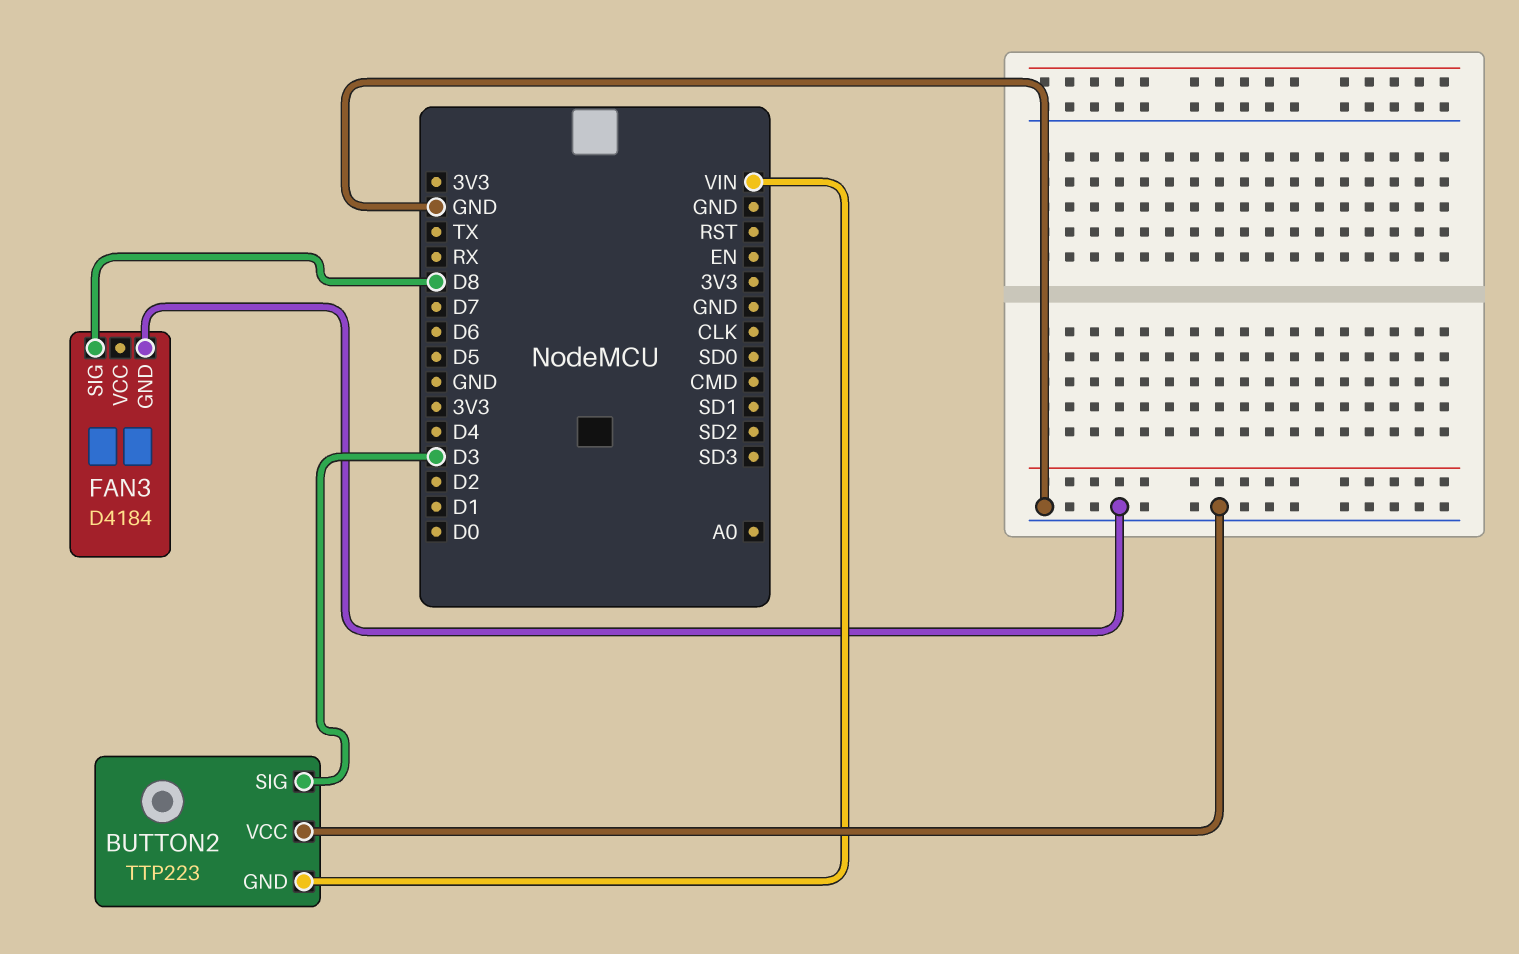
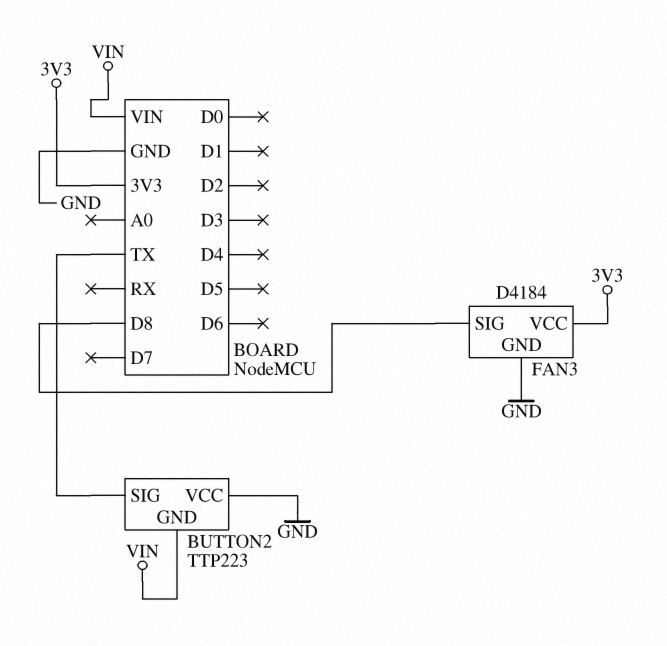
BUTTON2 pin SIG: D3 -> TX
FAN3 pin VCC: none -> 3V3

